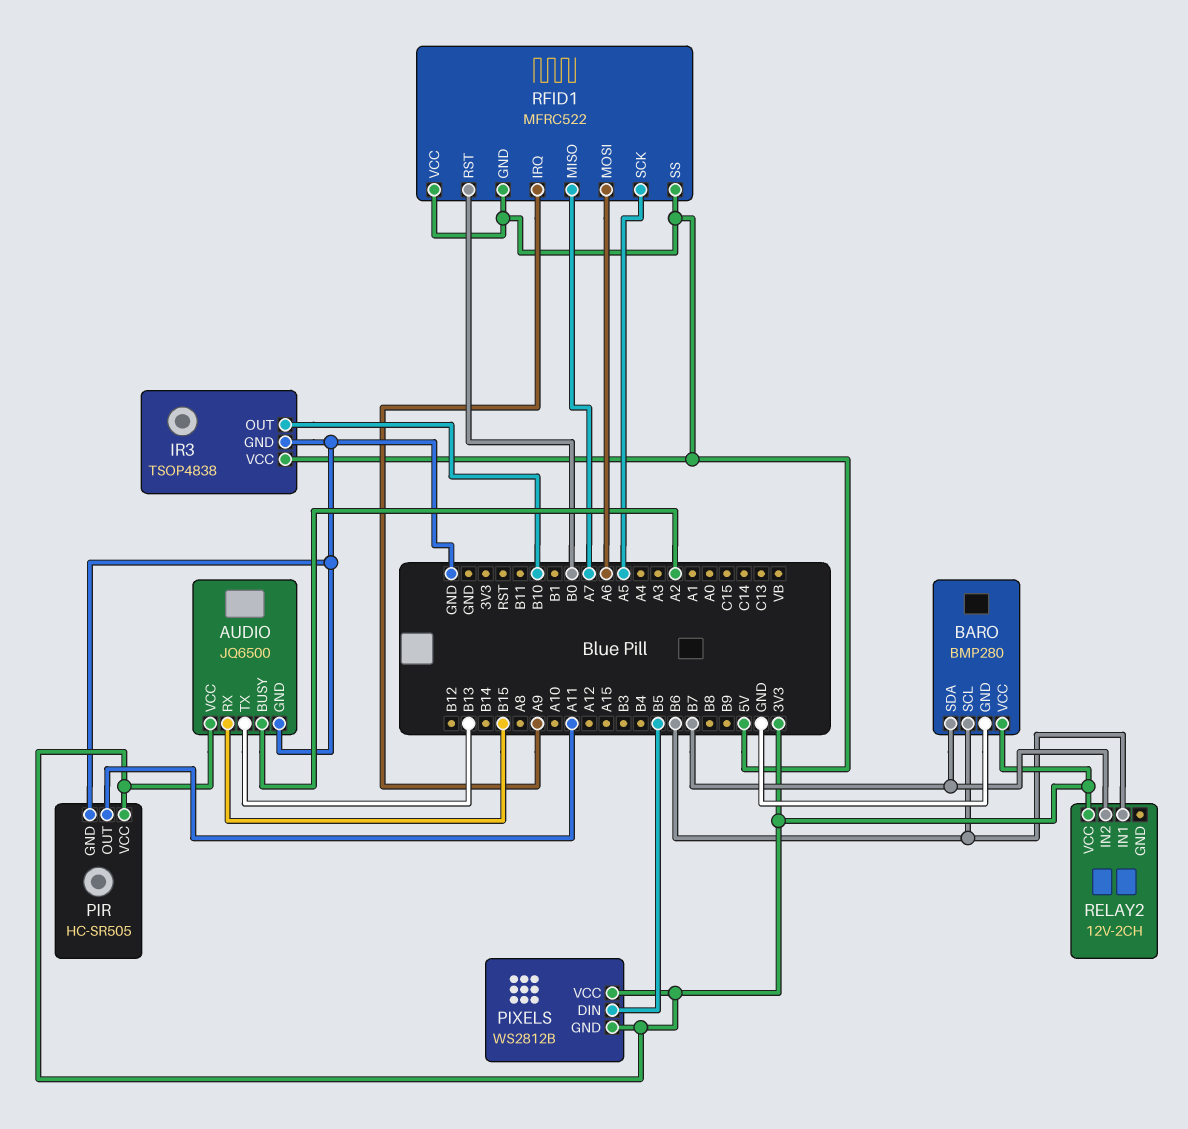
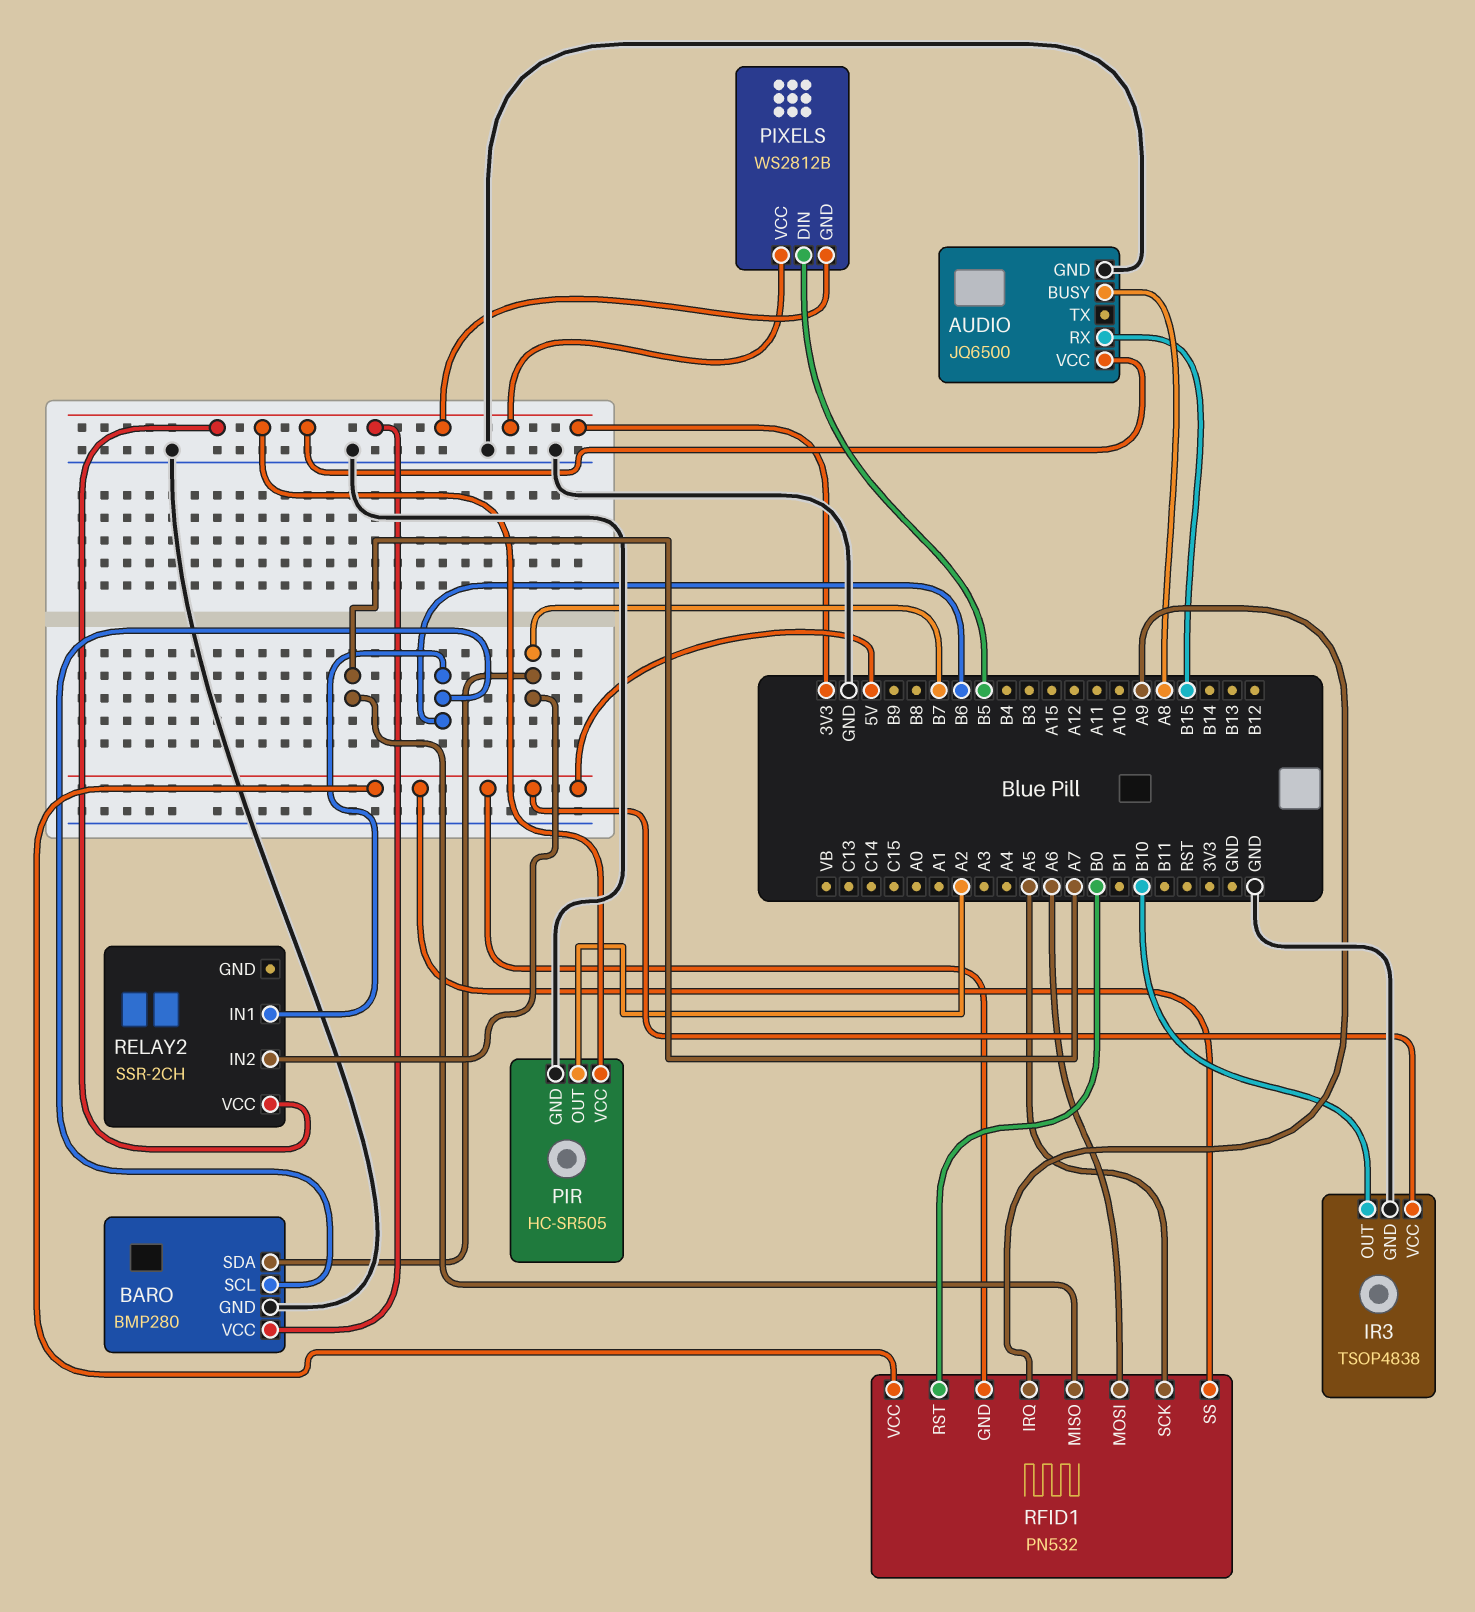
AUDIO pin BUSY: A2 -> A8
AUDIO pin TX: B13 -> none
PIR pin OUT: A11 -> A2
RELAY2: 12V-2CH -> SSR-2CH
RFID1: MFRC522 -> PN532

